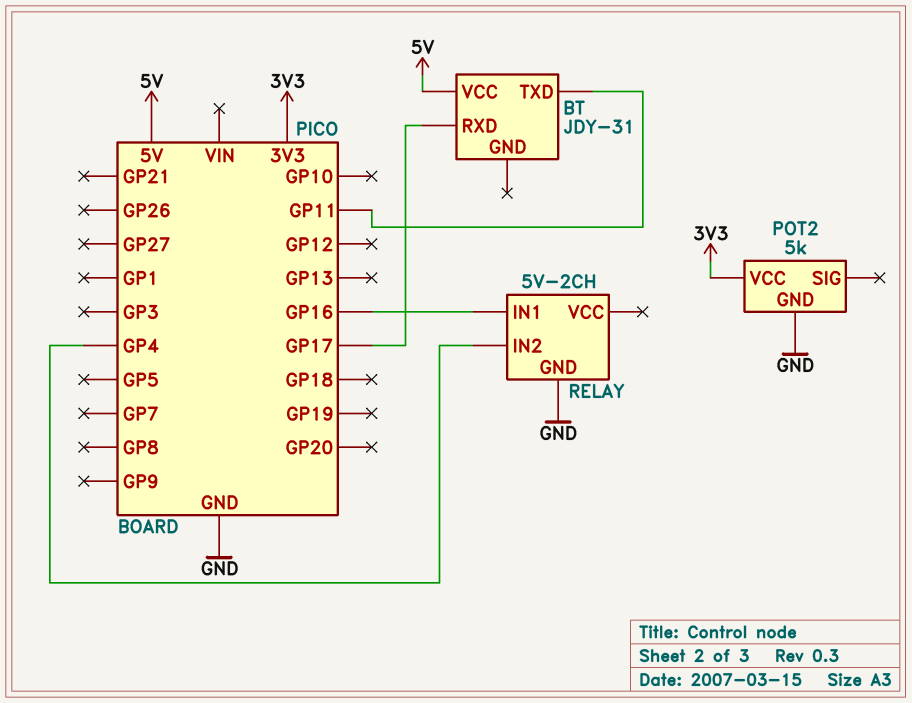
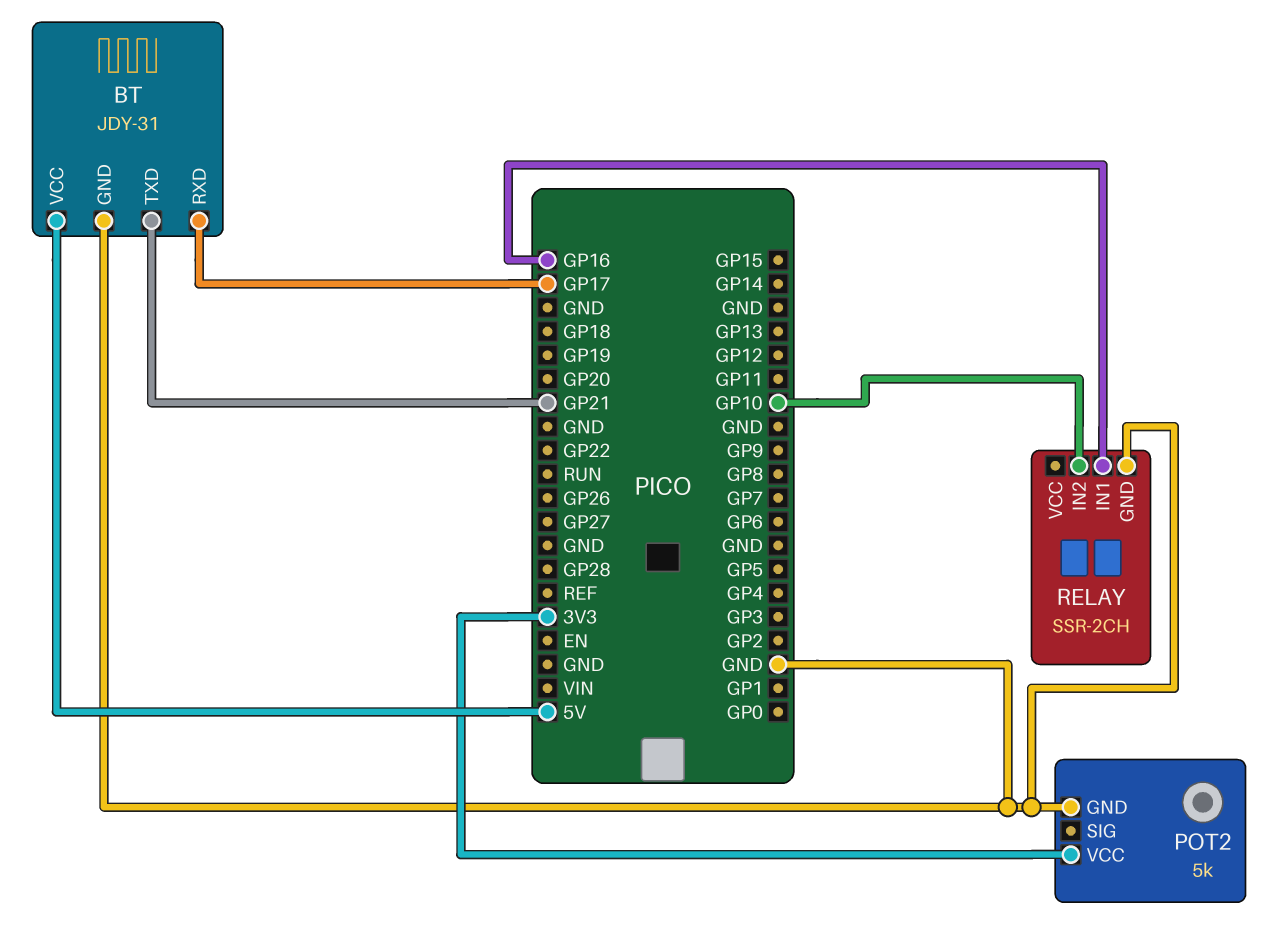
BT pin GND: none -> GND
BT pin TXD: GP11 -> GP21
RELAY: 5V-2CH -> SSR-2CH
RELAY pin IN2: GP4 -> GP10

